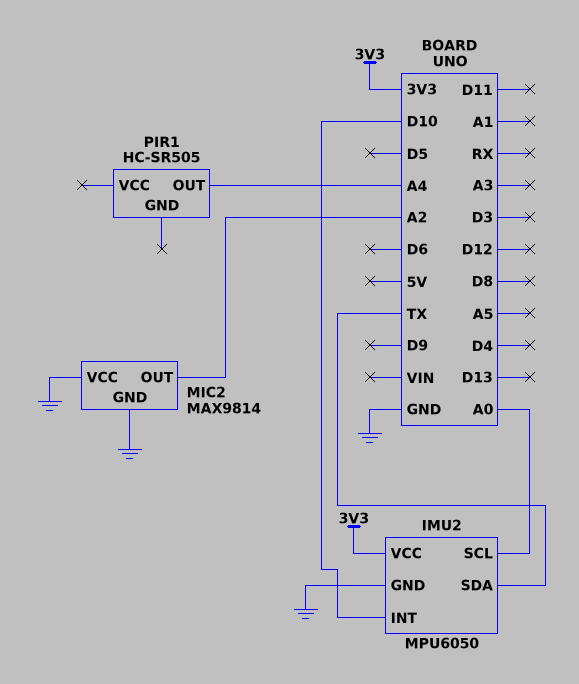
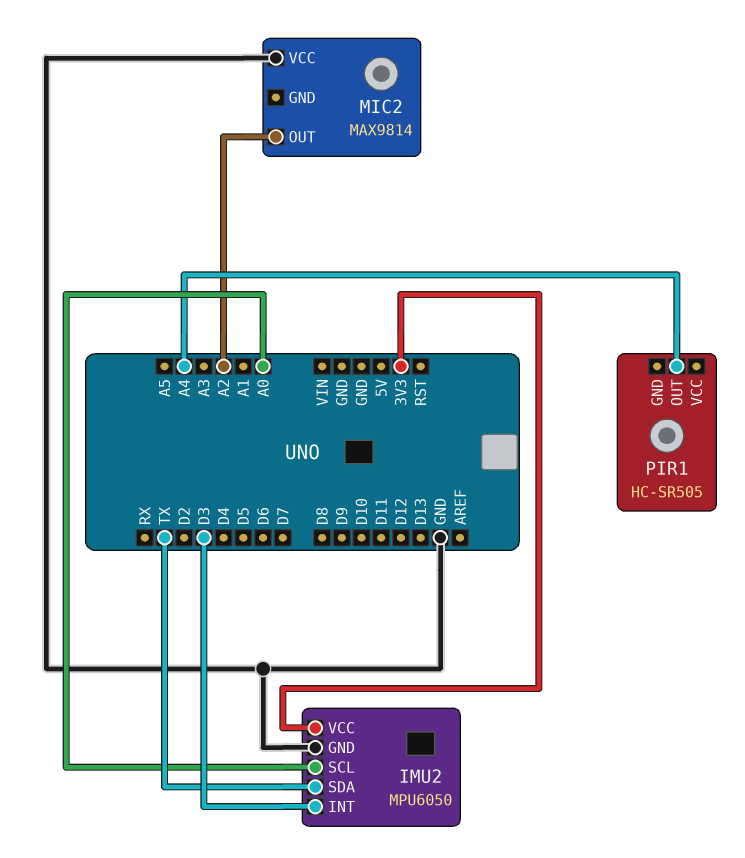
IMU2 pin INT: D10 -> D3
MIC2 pin GND: GND -> none

